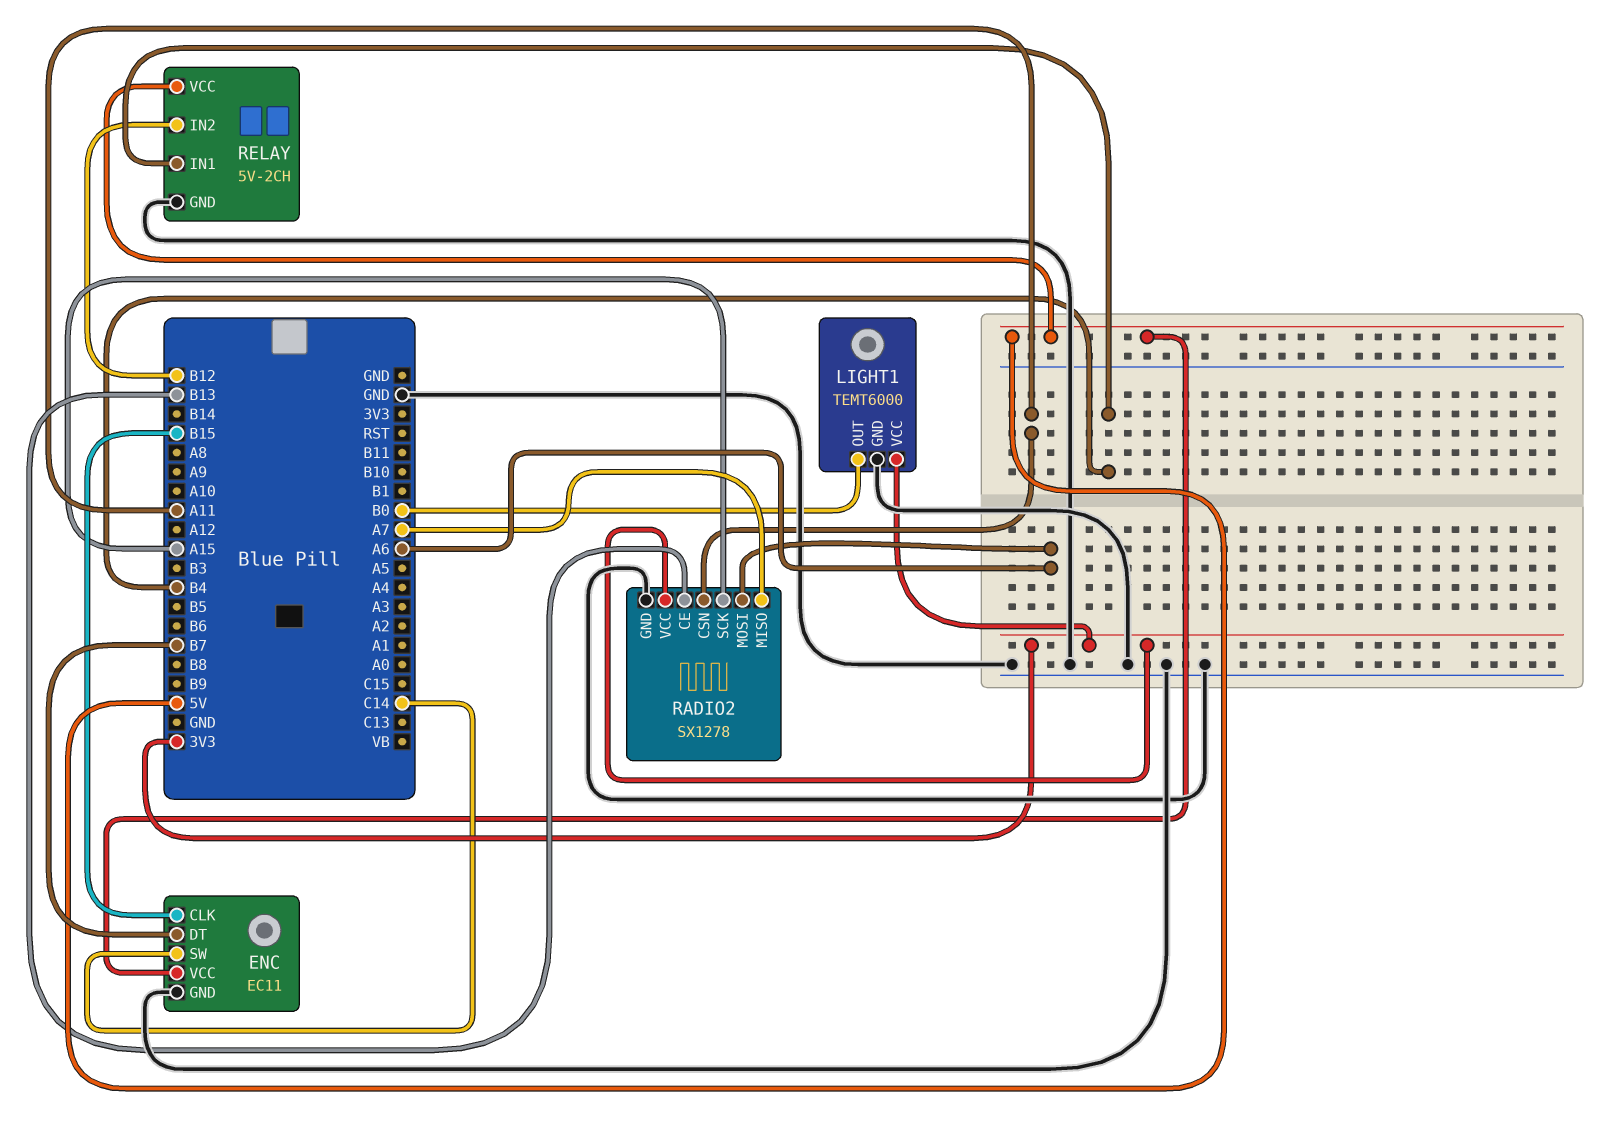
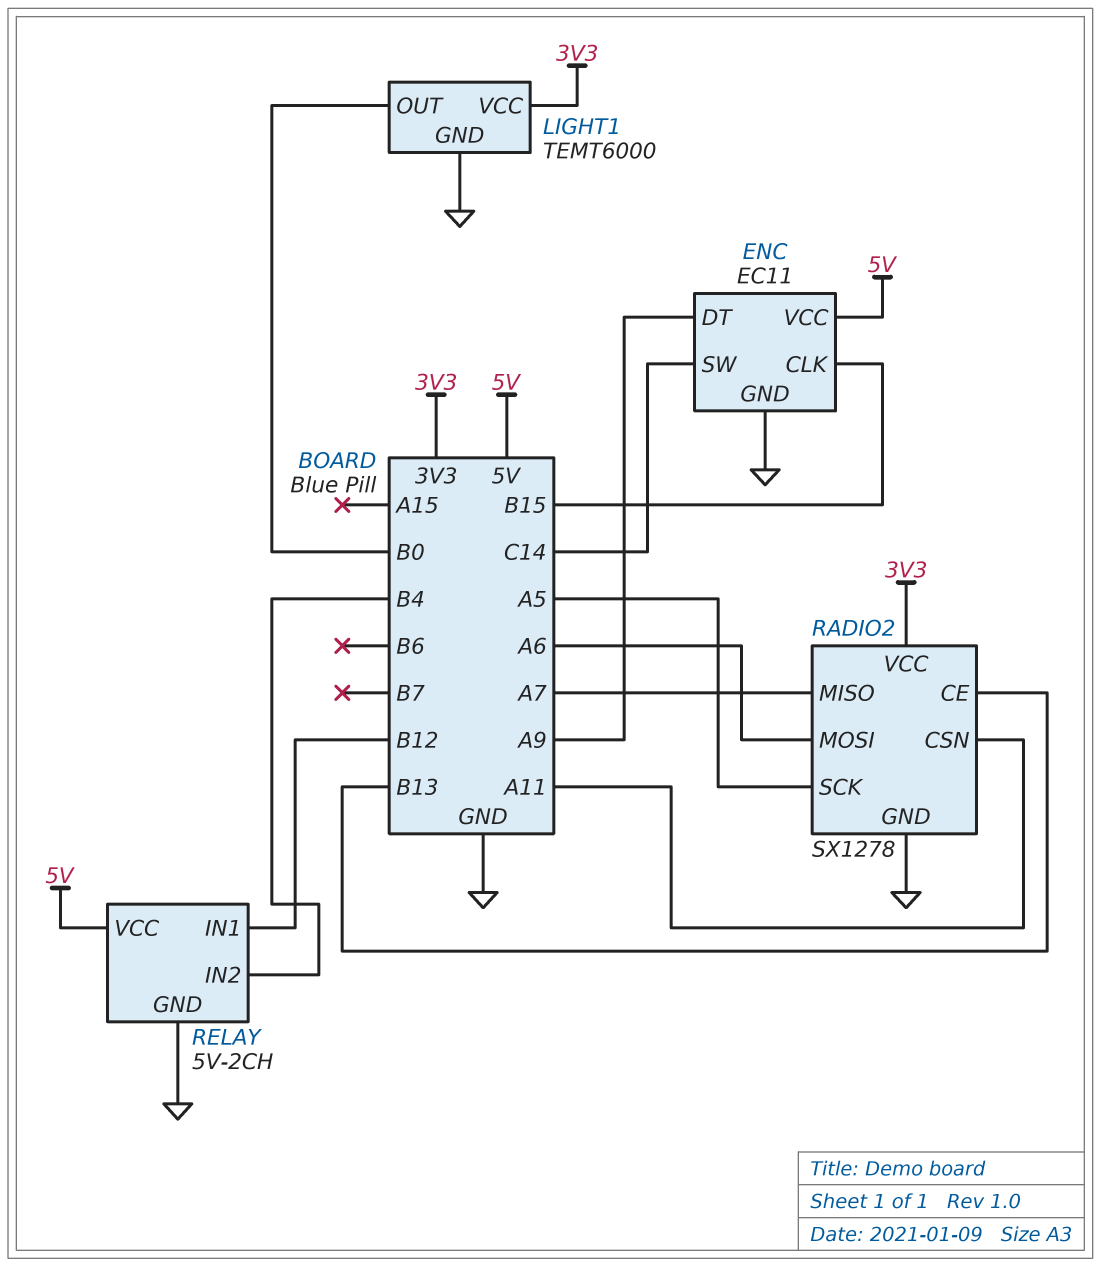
ENC pin DT: B7 -> A9
RADIO2 pin SCK: A15 -> A5
RELAY pin IN1: B4 -> B12
RELAY pin IN2: B12 -> B4

